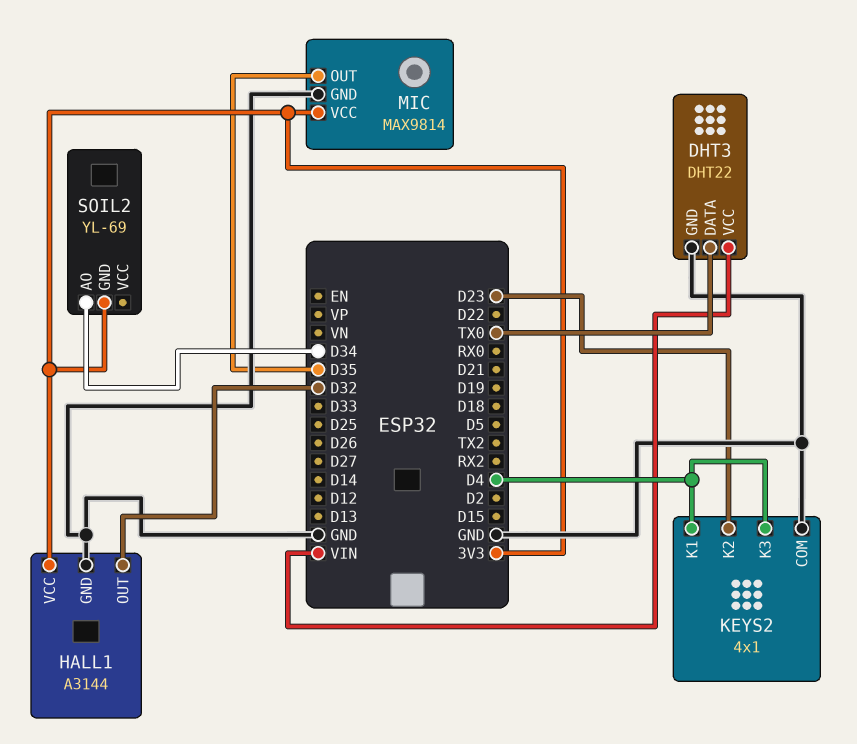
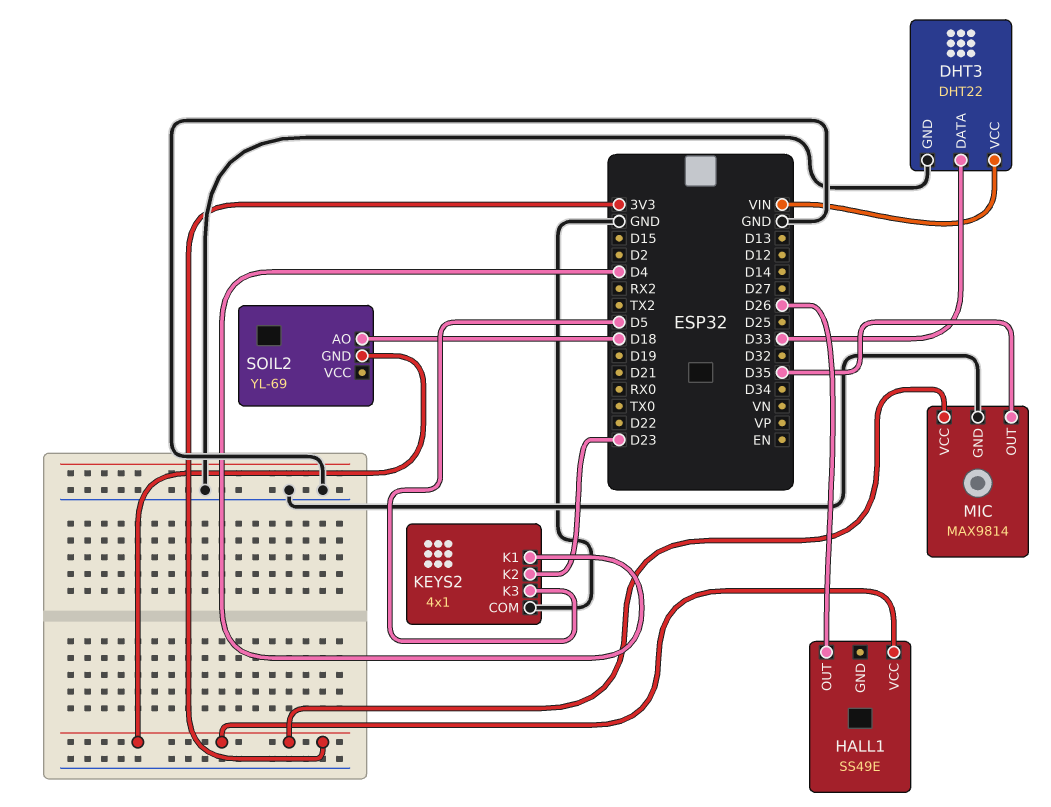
DHT3 pin DATA: TX0 -> D33
HALL1: A3144 -> SS49E
HALL1 pin GND: GND -> none
HALL1 pin OUT: D32 -> D26
KEYS2 pin K3: D4 -> D5
SOIL2 pin AO: D34 -> D18

